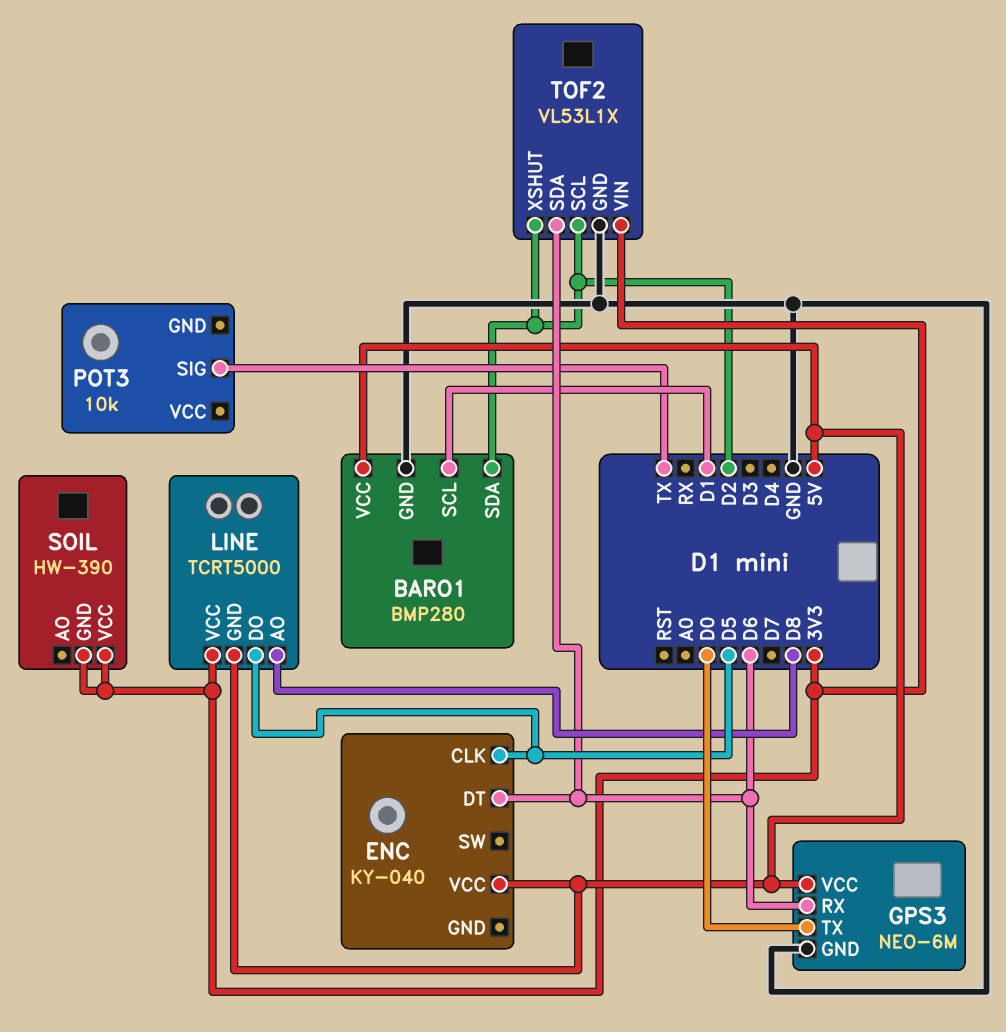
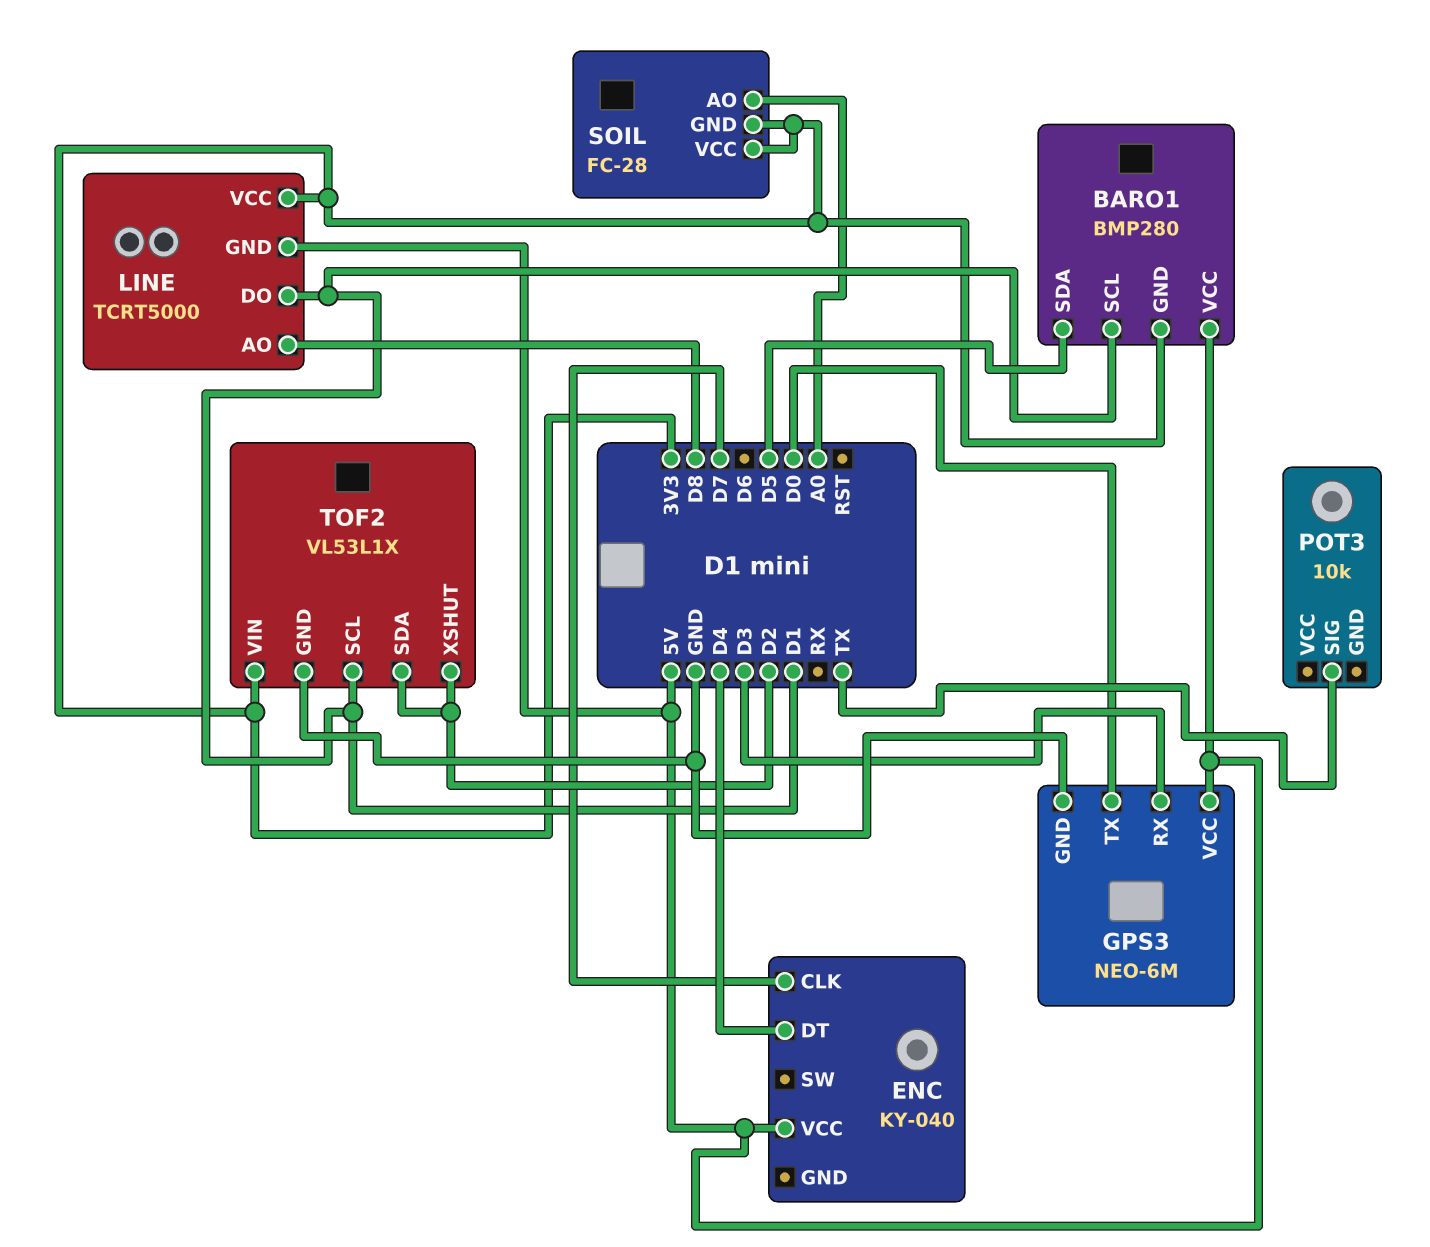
BARO1 pin GND: GND -> 3V3
BARO1 pin SDA: D2 -> D5
ENC pin CLK: D5 -> D7
ENC pin DT: D6 -> D4
GPS3 pin RX: D6 -> D3
LINE pin DO: D5 -> D1
SOIL: HW-390 -> FC-28
SOIL pin AO: none -> A0
TOF2 pin SCL: D2 -> D1
TOF2 pin SDA: D6 -> D2

